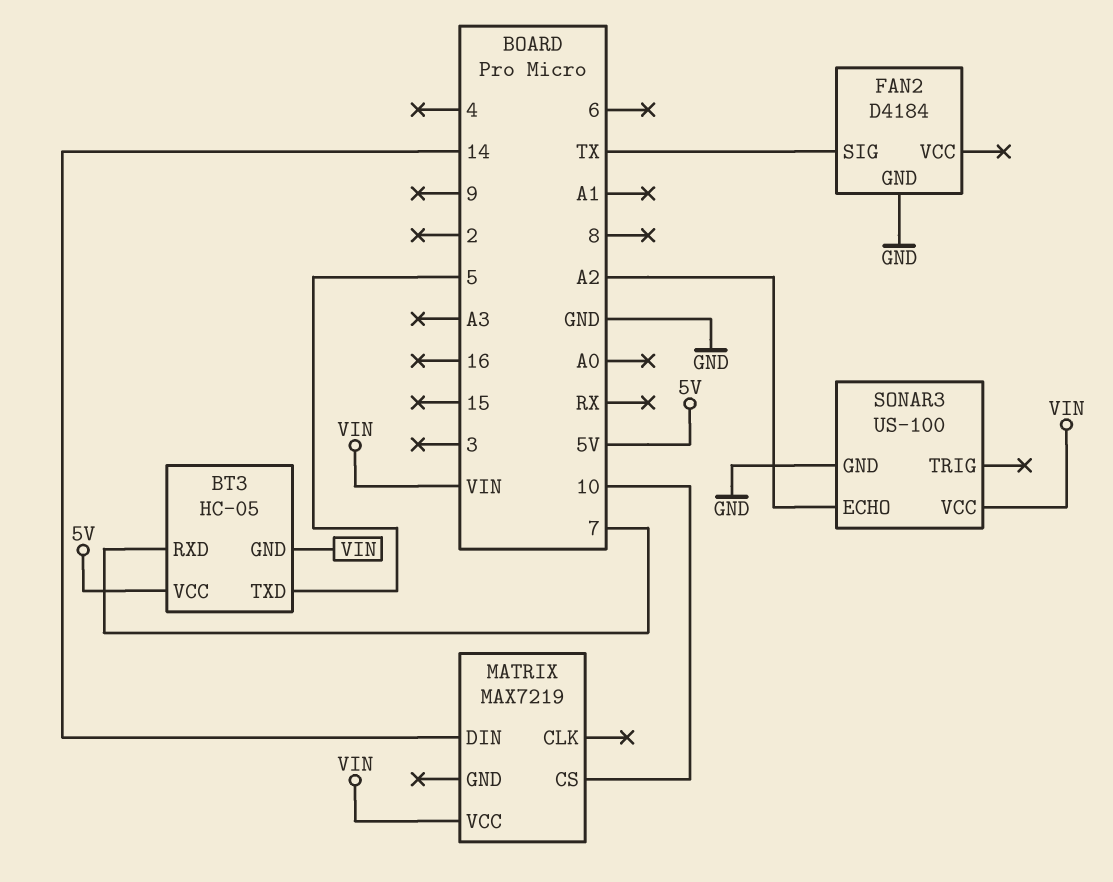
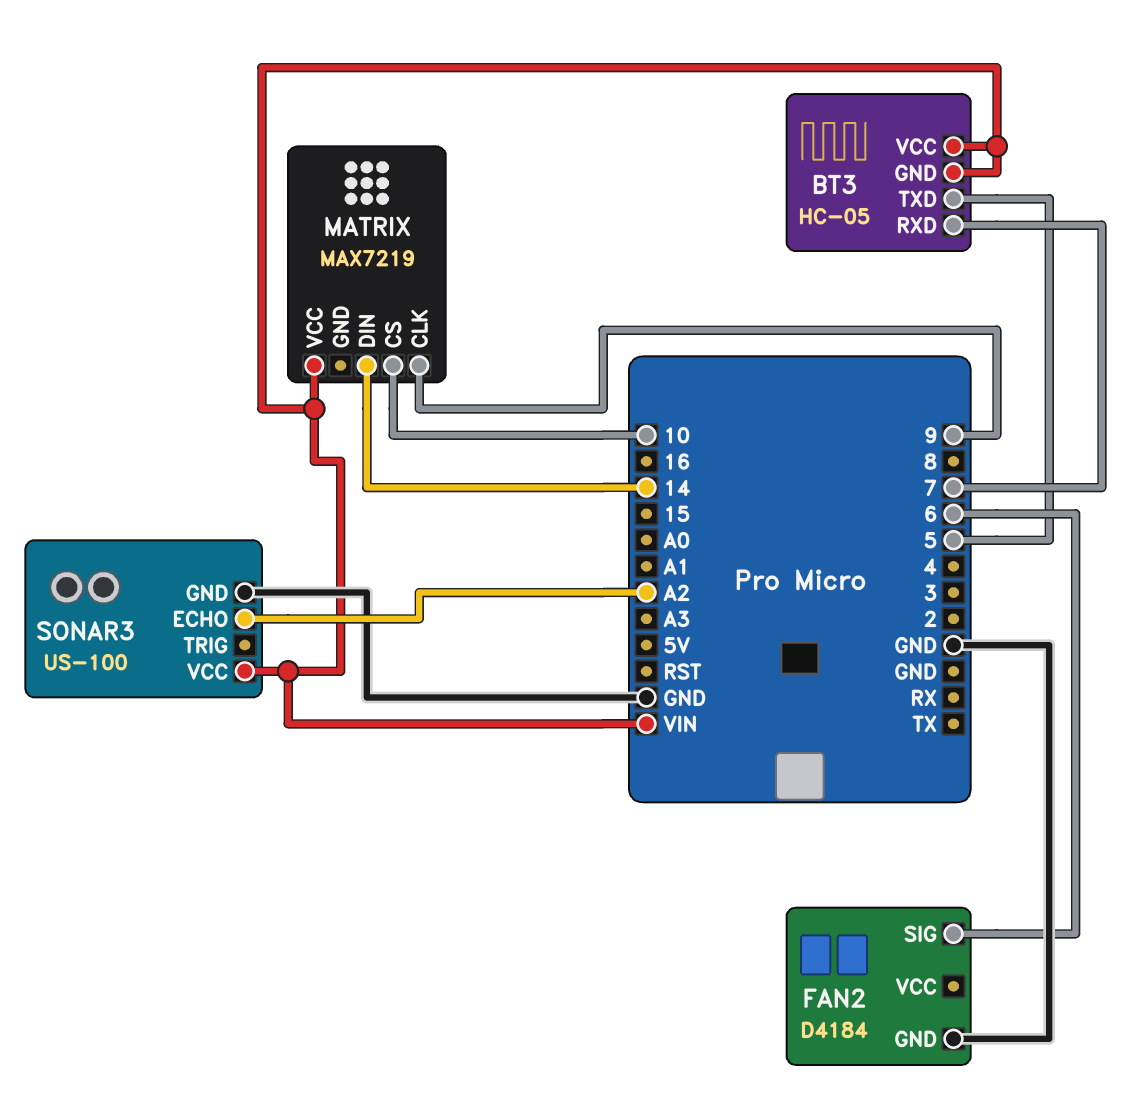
BT3 pin VCC: 5V -> VIN
FAN2 pin SIG: TX -> 6
MATRIX pin CLK: none -> 9

